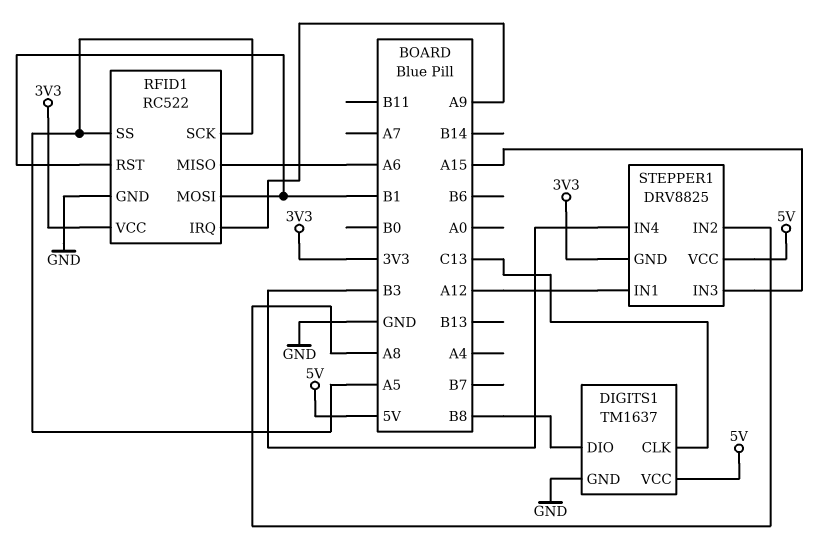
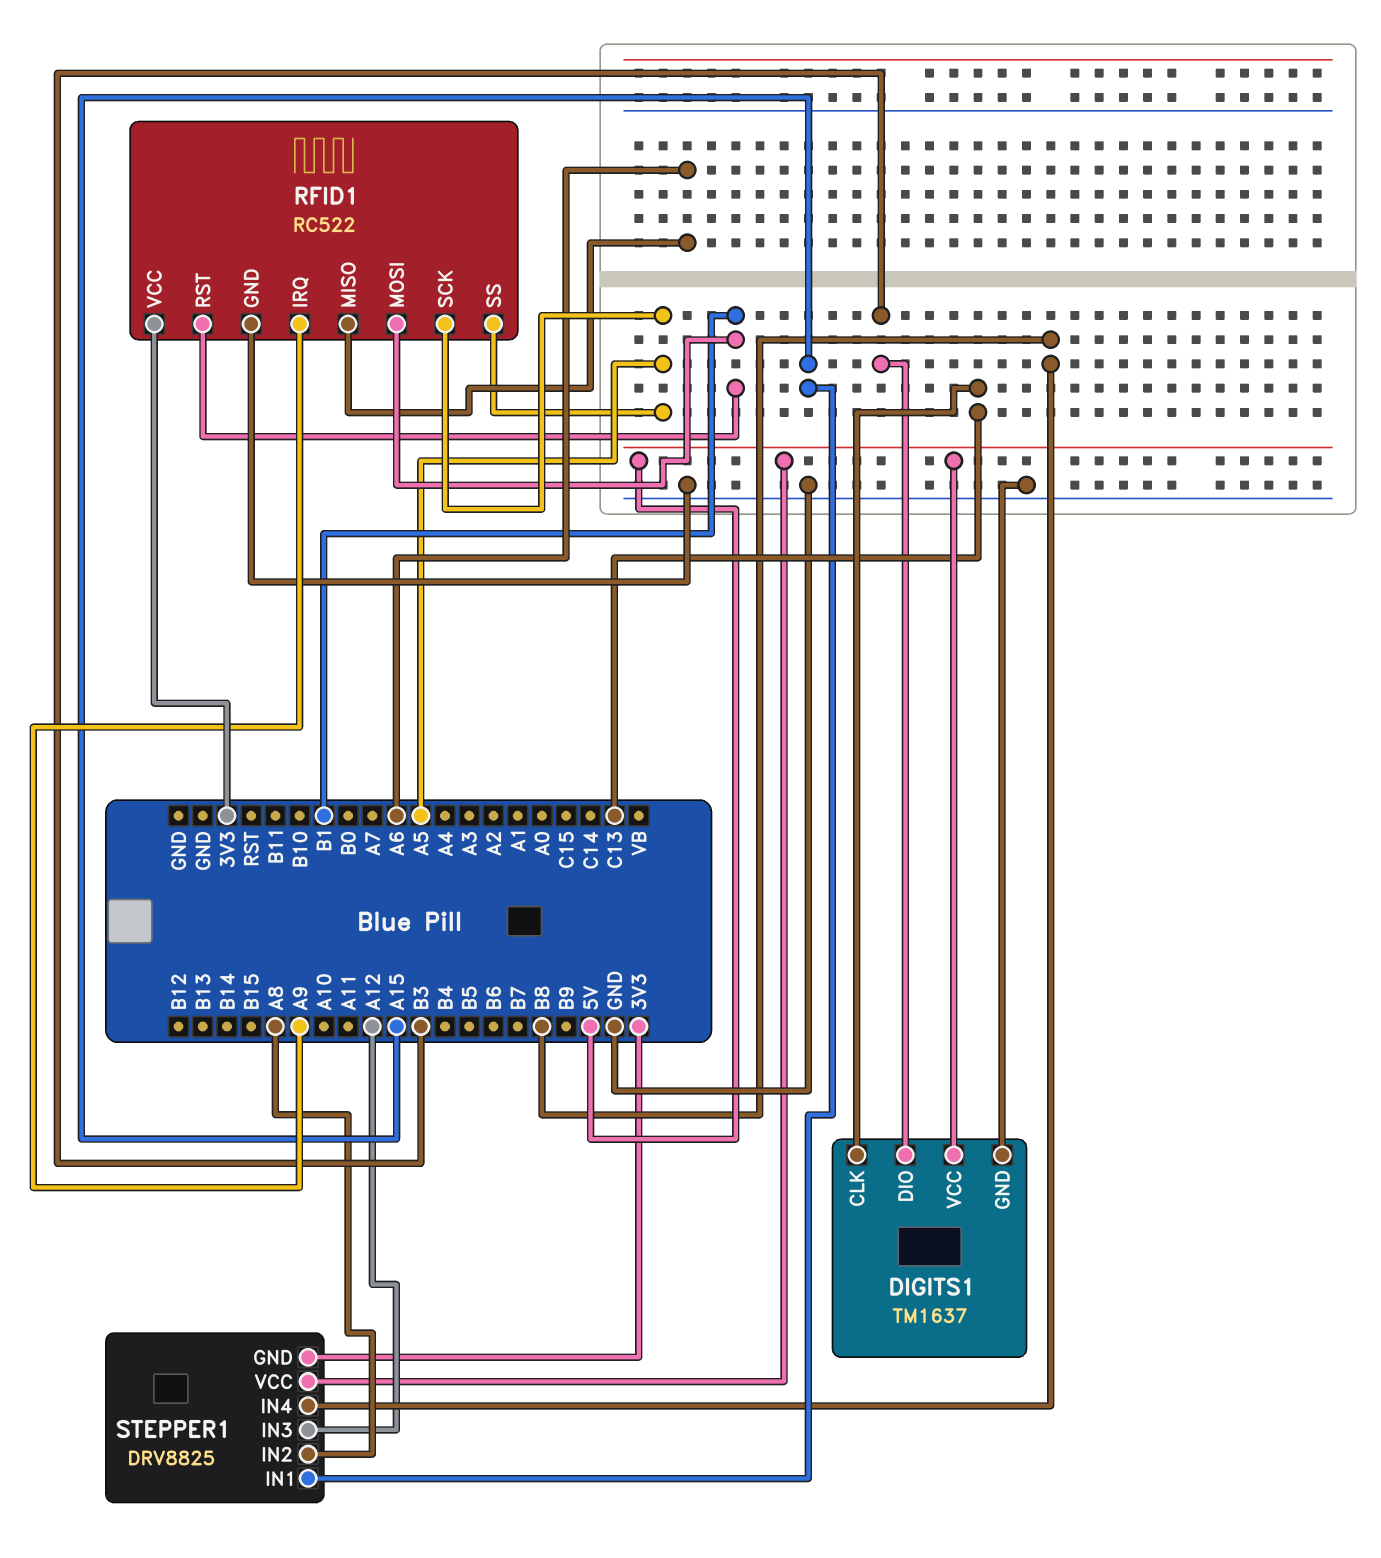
DIGITS1 pin DIO: B8 -> B3
STEPPER1 pin IN1: A12 -> A15
STEPPER1 pin IN3: A15 -> A12
STEPPER1 pin IN4: B3 -> B8

